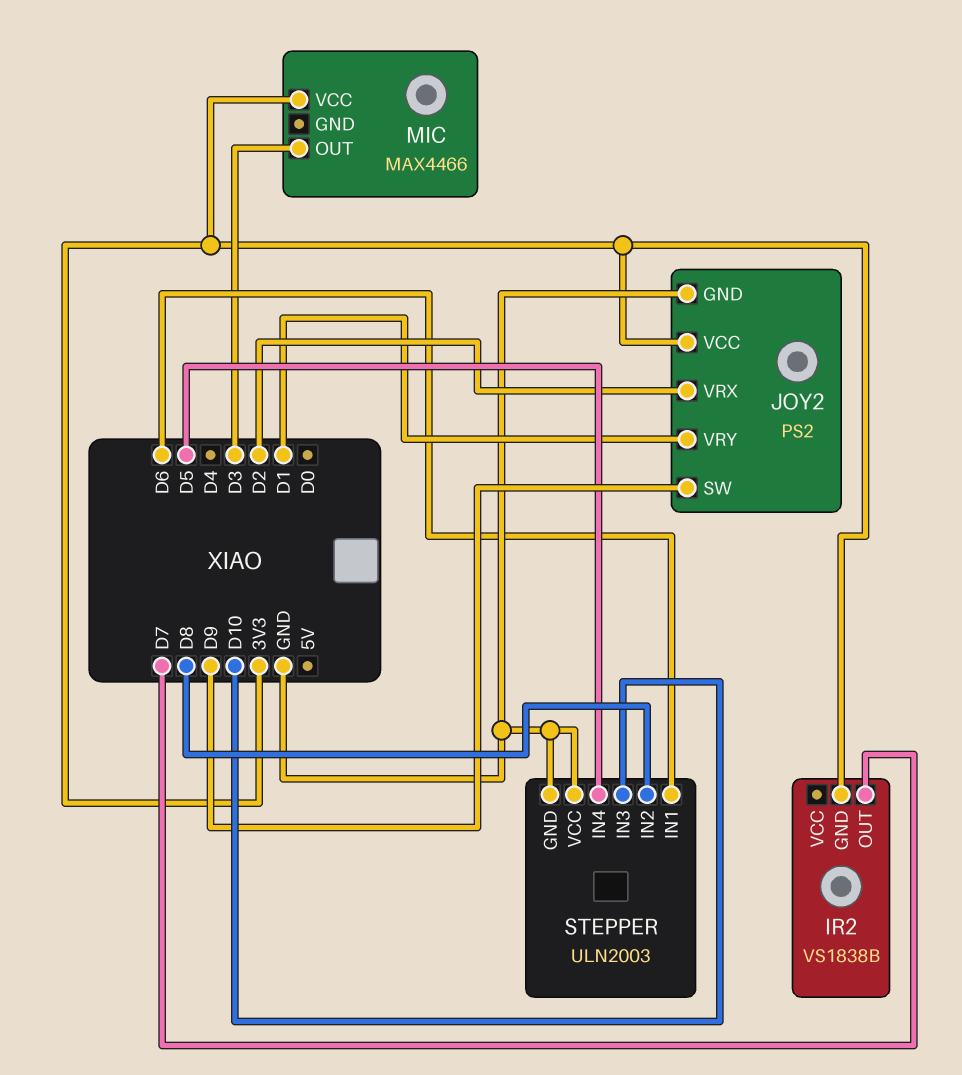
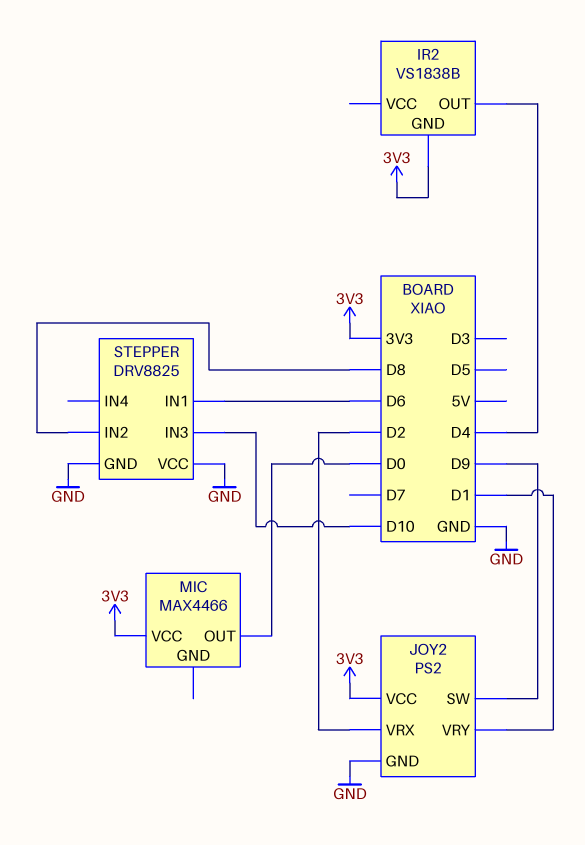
IR2 pin OUT: D7 -> D4
MIC pin OUT: D3 -> D0
STEPPER: ULN2003 -> DRV8825
STEPPER pin IN4: D5 -> none

